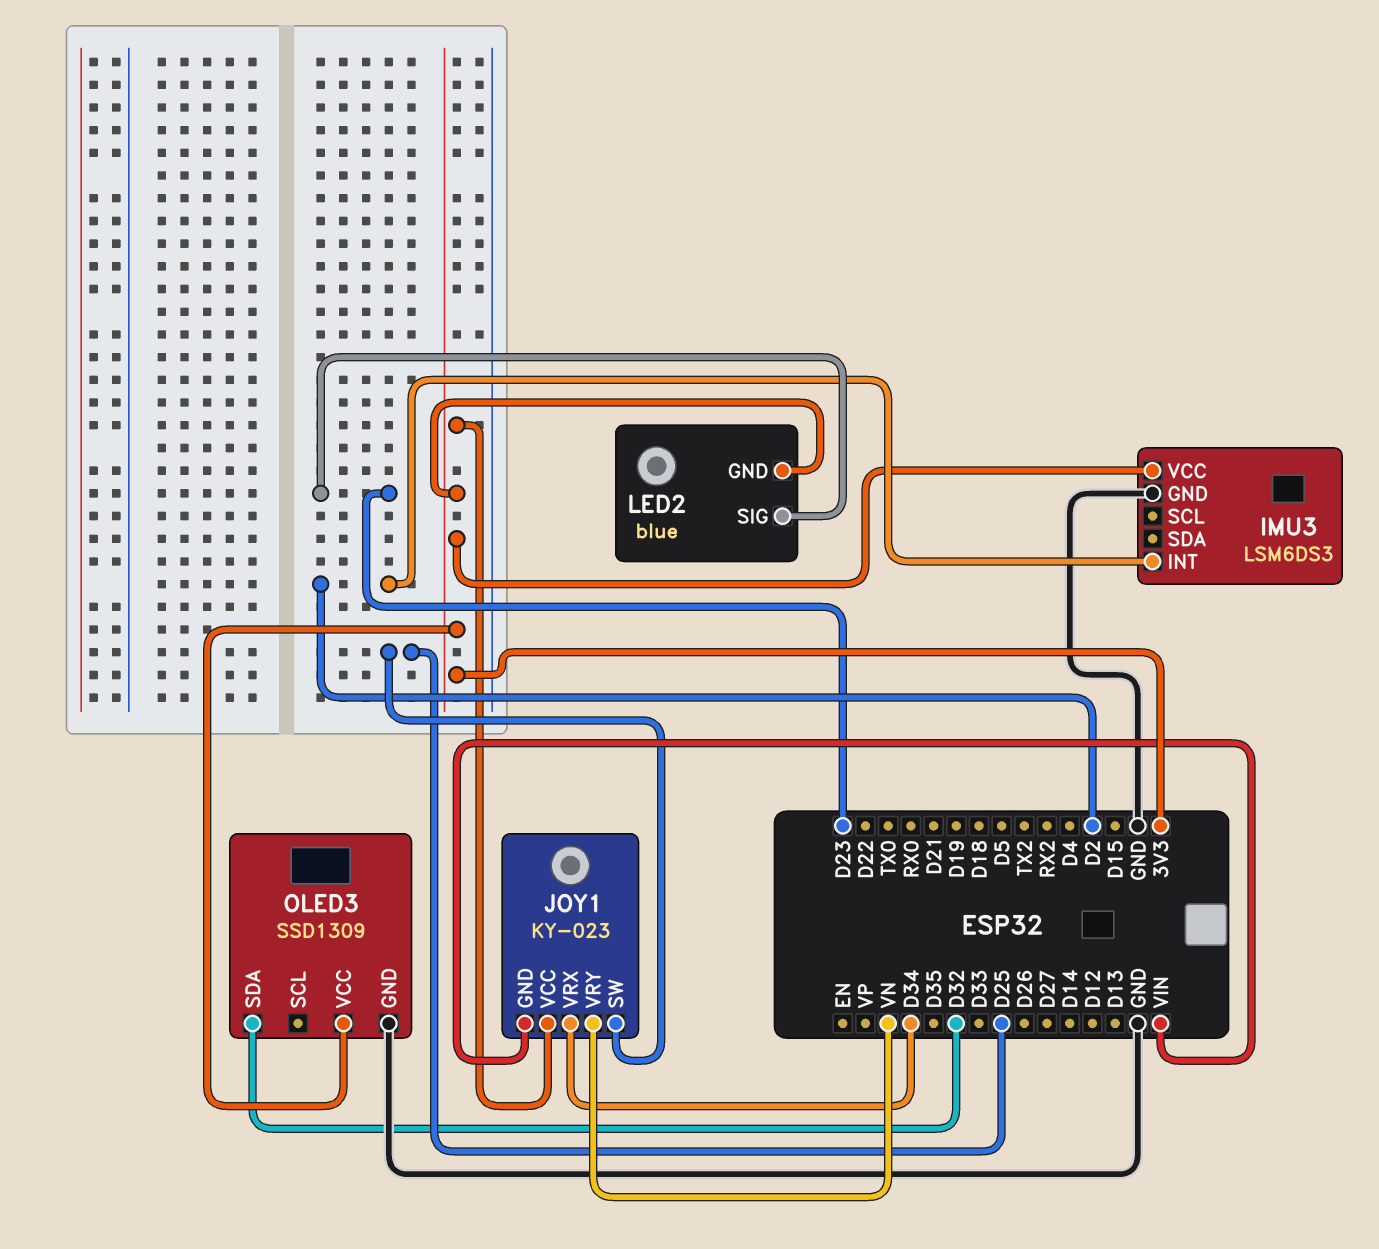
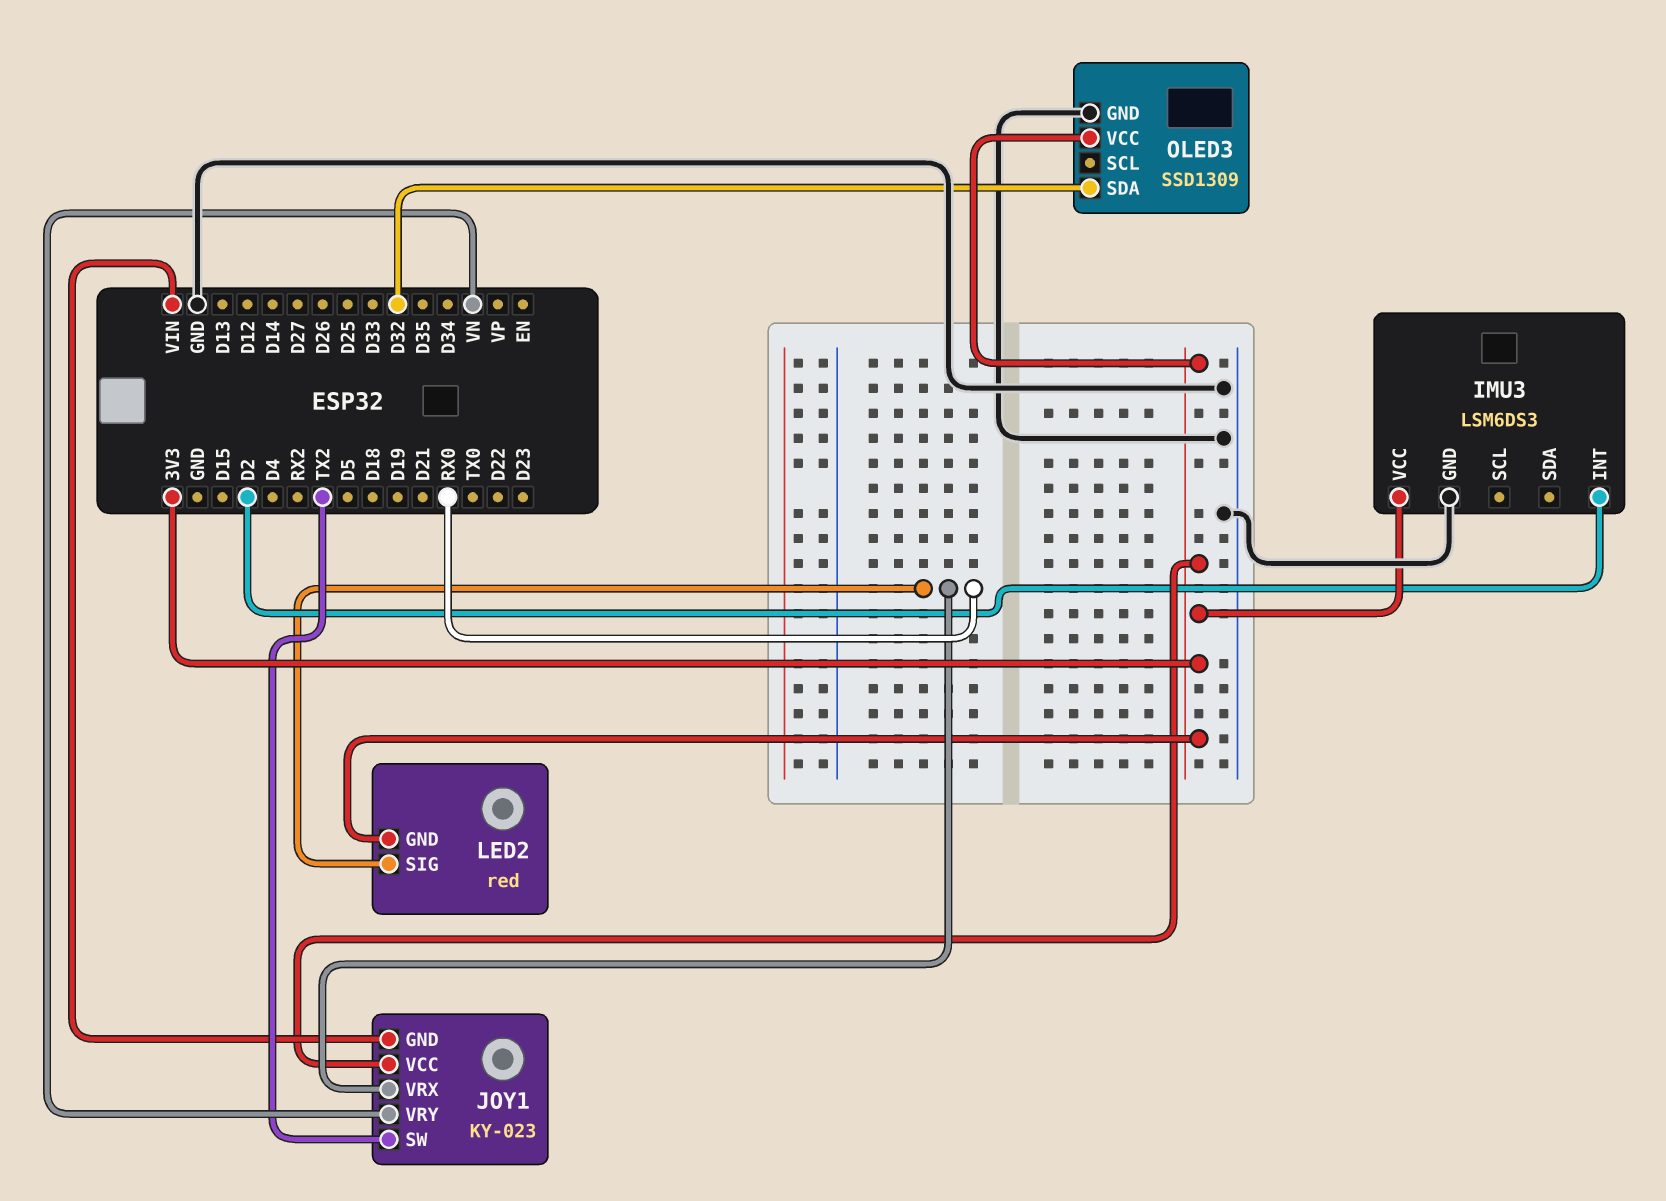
JOY1 pin SW: D25 -> TX2
JOY1 pin VRX: D34 -> RX0
LED2: blue -> red
LED2 pin SIG: D23 -> RX0

